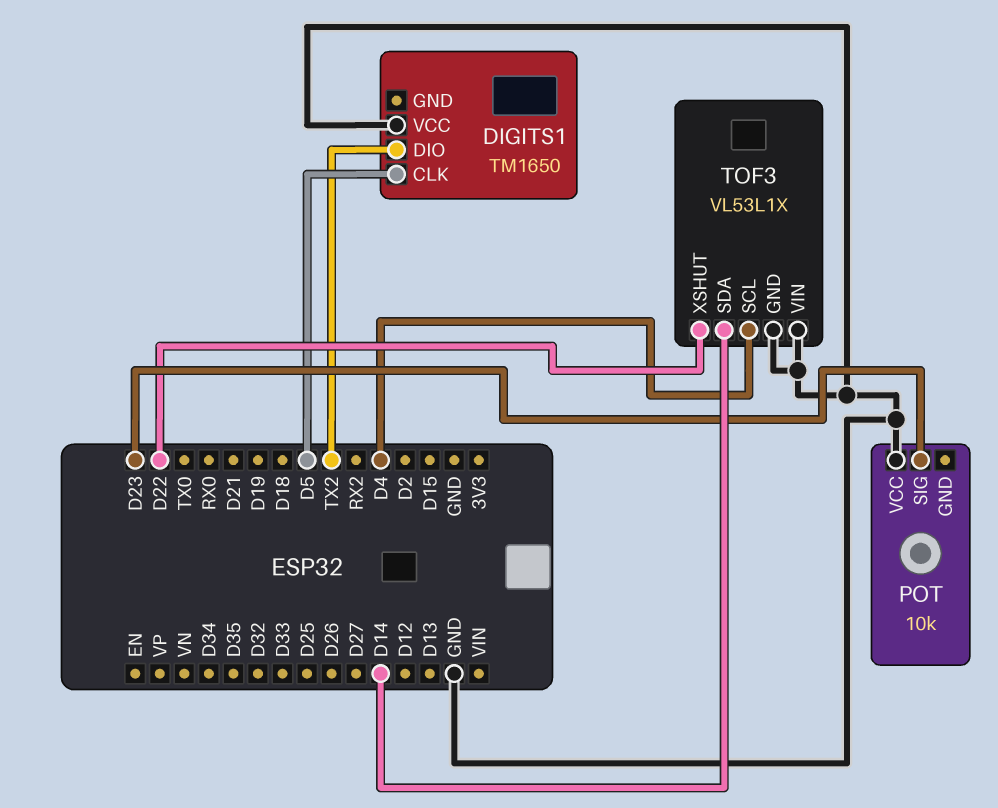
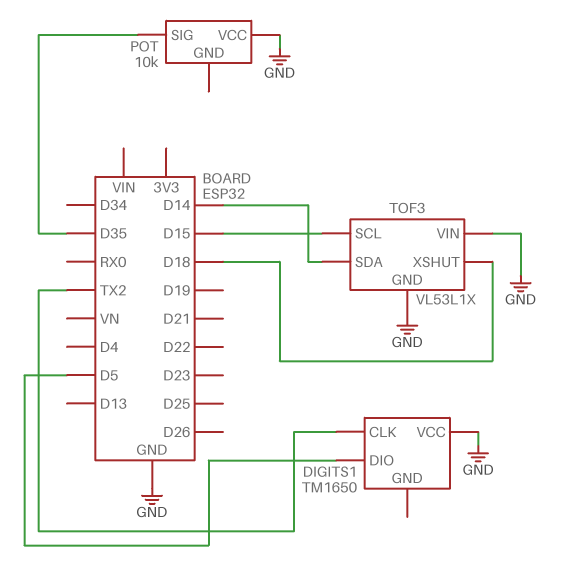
DIGITS1 pin CLK: D5 -> TX2
DIGITS1 pin DIO: TX2 -> D5
POT pin SIG: D23 -> D35
TOF3 pin SCL: D4 -> D15
TOF3 pin XSHUT: D22 -> D18

